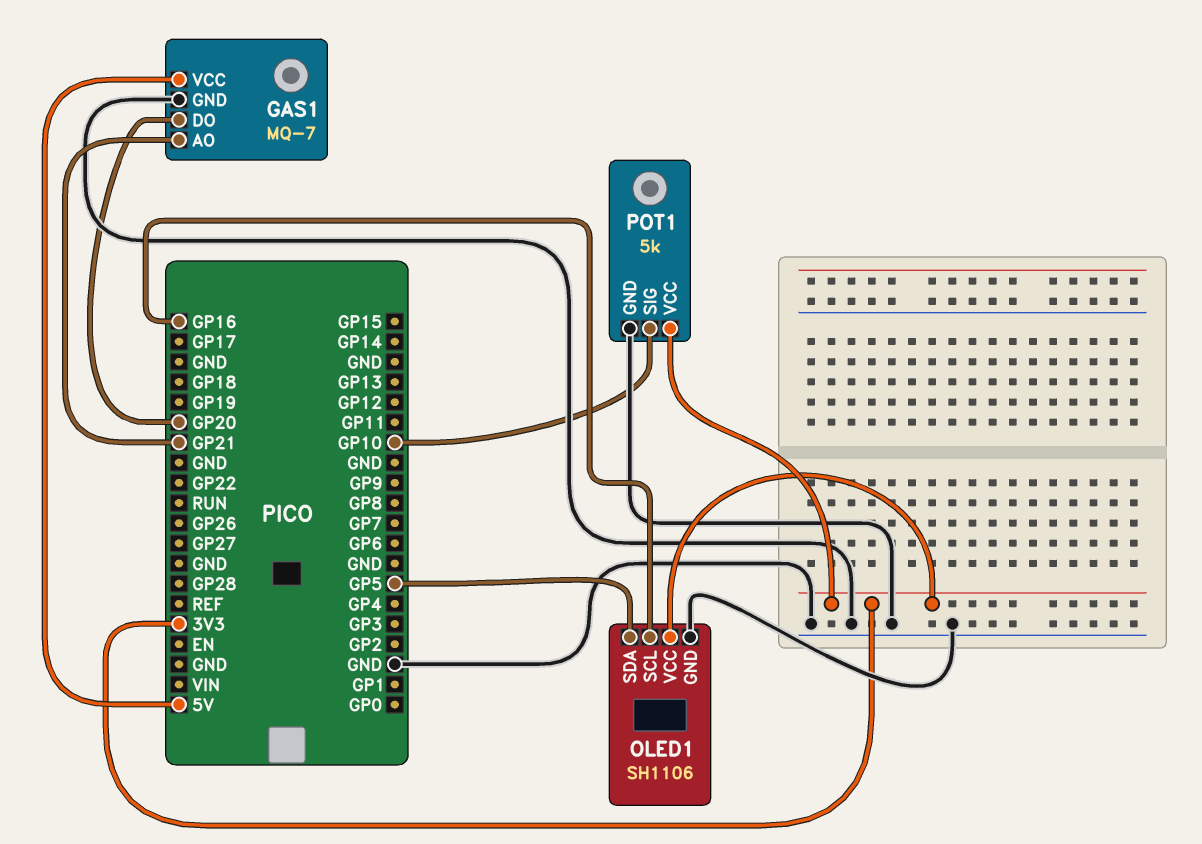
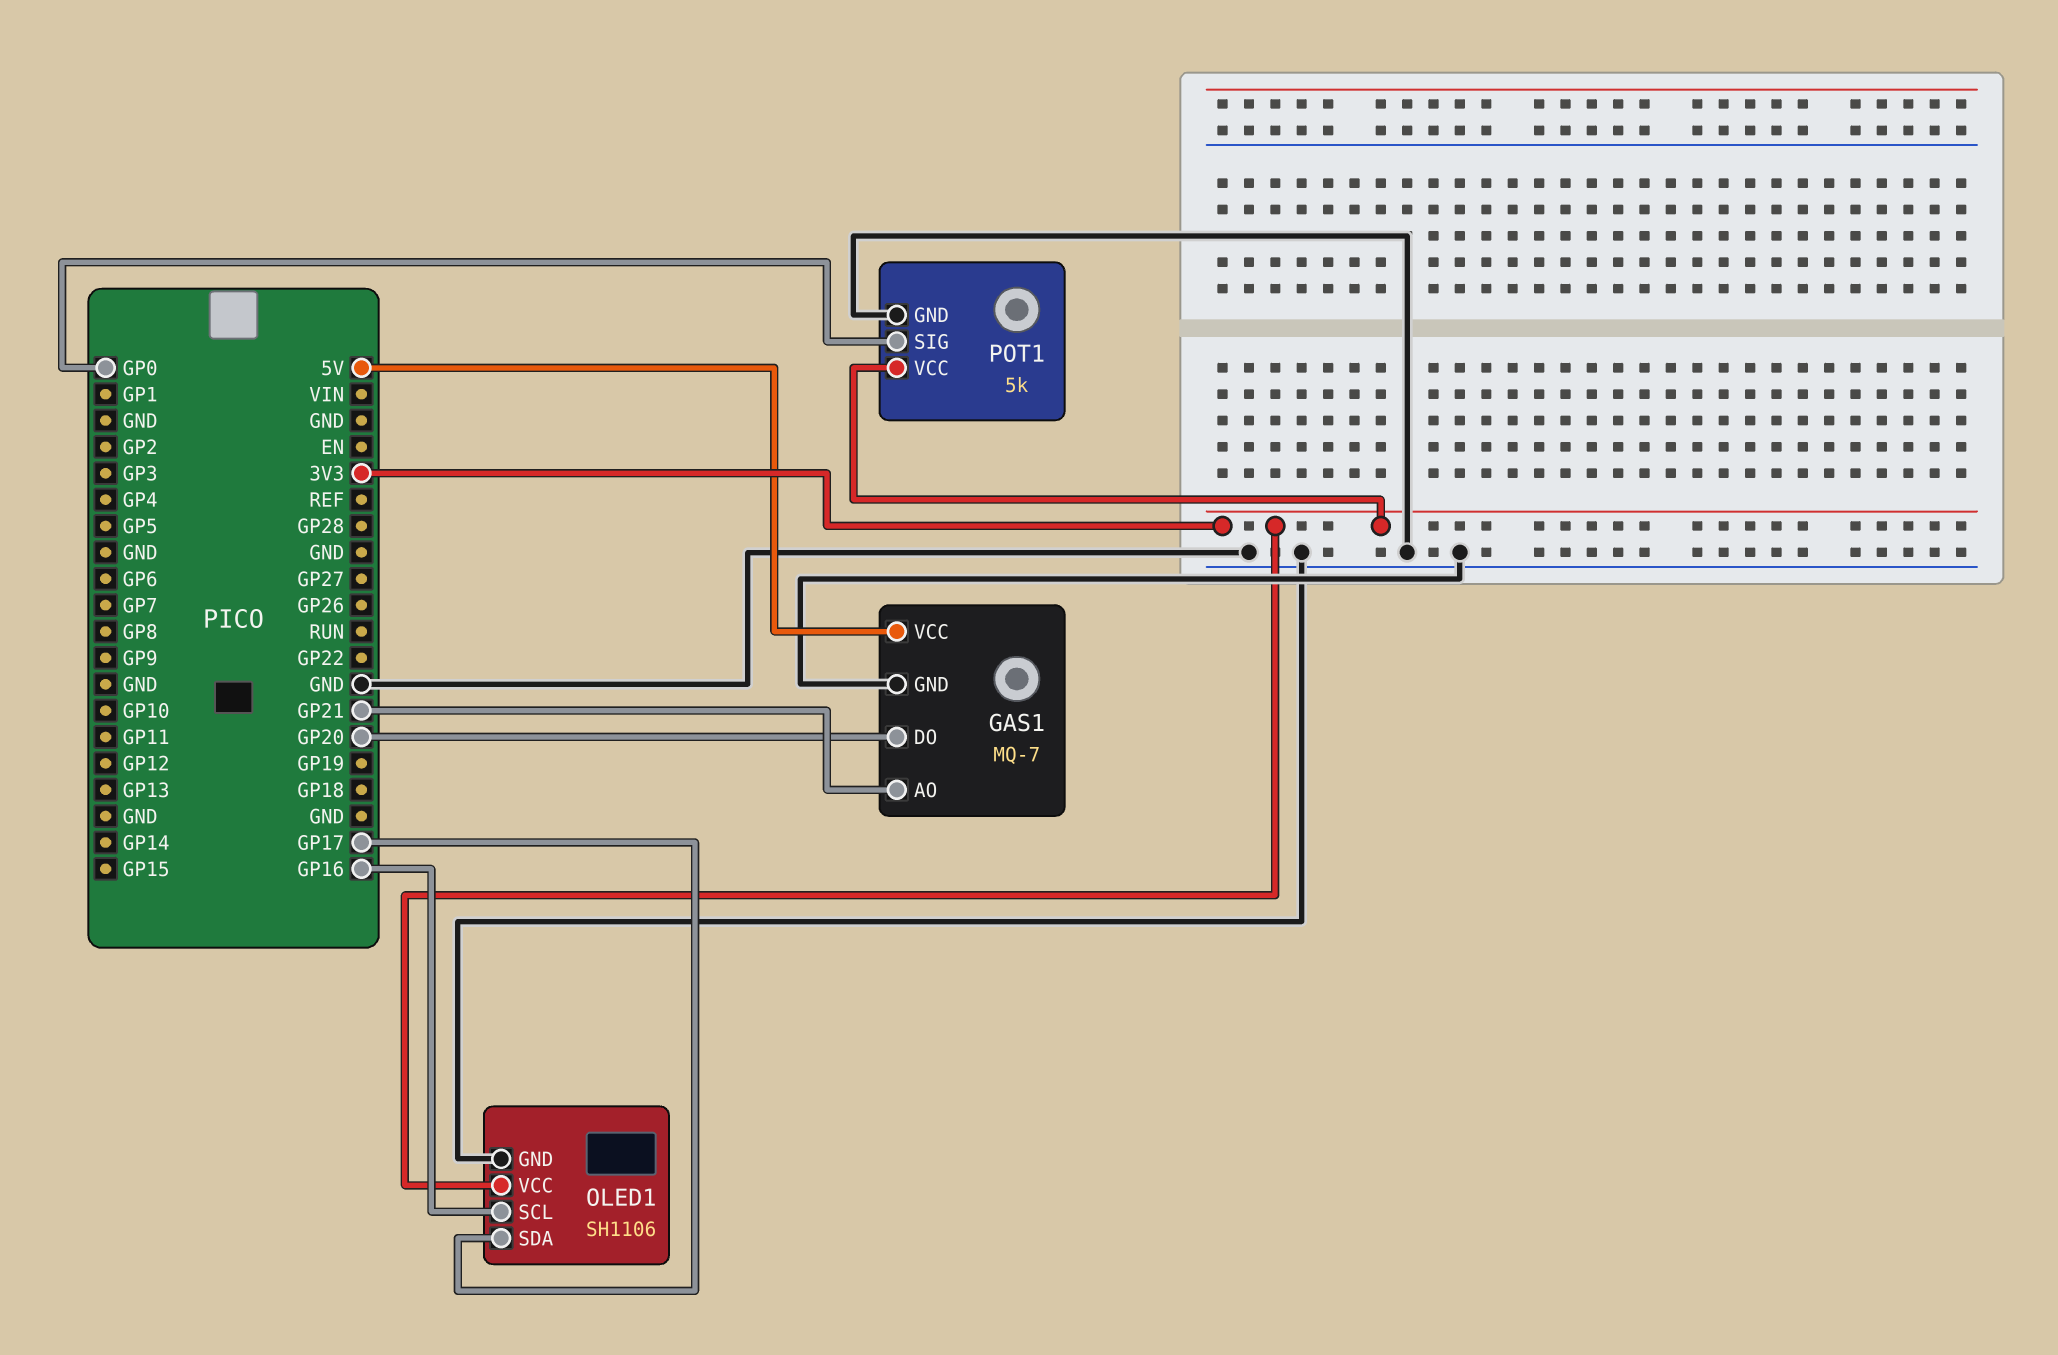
OLED1 pin SDA: GP5 -> GP17
POT1 pin SIG: GP10 -> GP0

